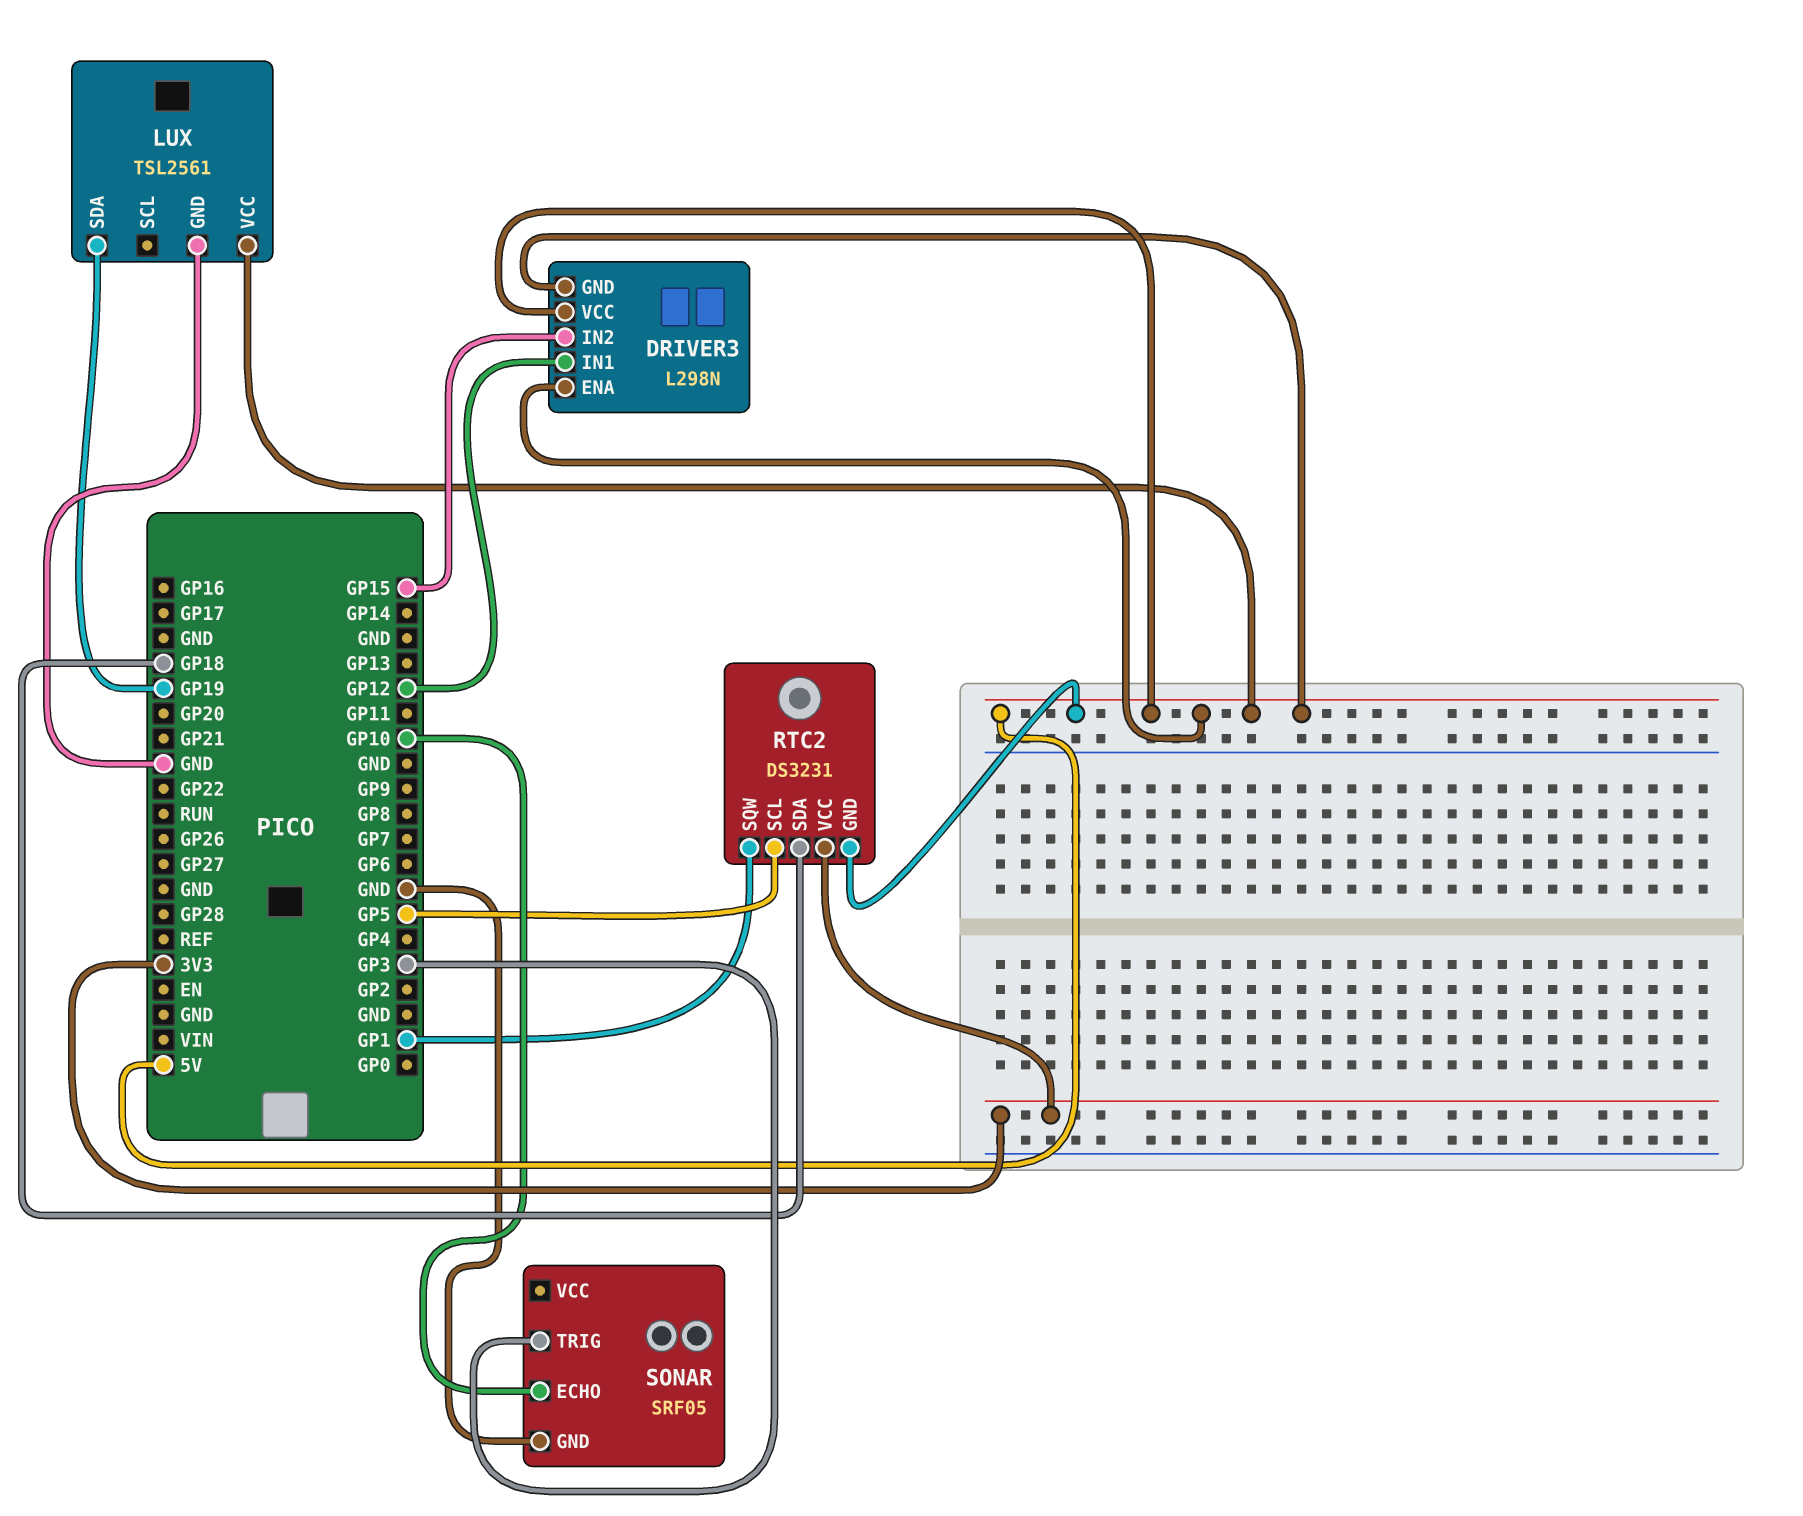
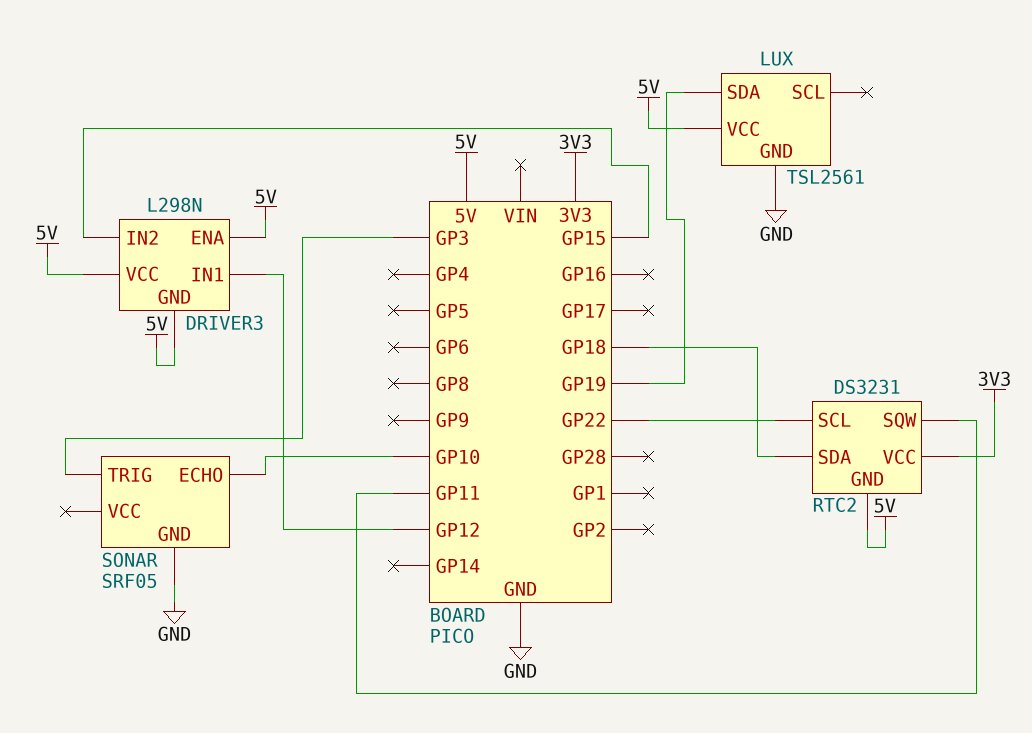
RTC2 pin SCL: GP5 -> GP22
RTC2 pin SQW: GP1 -> GP11

